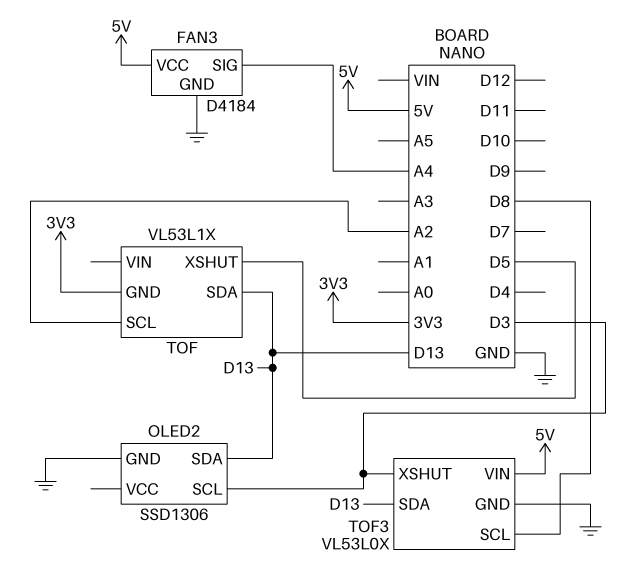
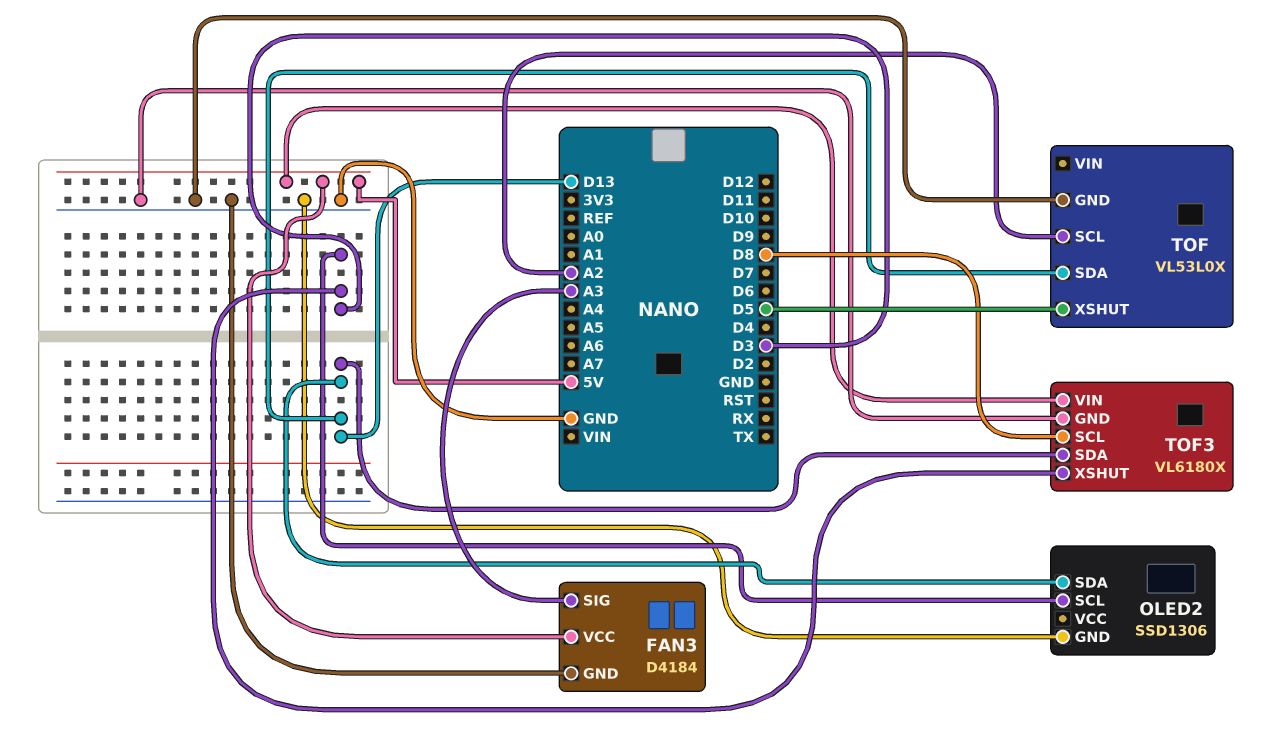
FAN3 pin SIG: A4 -> A3
TOF: VL53L1X -> VL53L0X
TOF pin GND: 3V3 -> GND
TOF3: VL53L0X -> VL6180X

